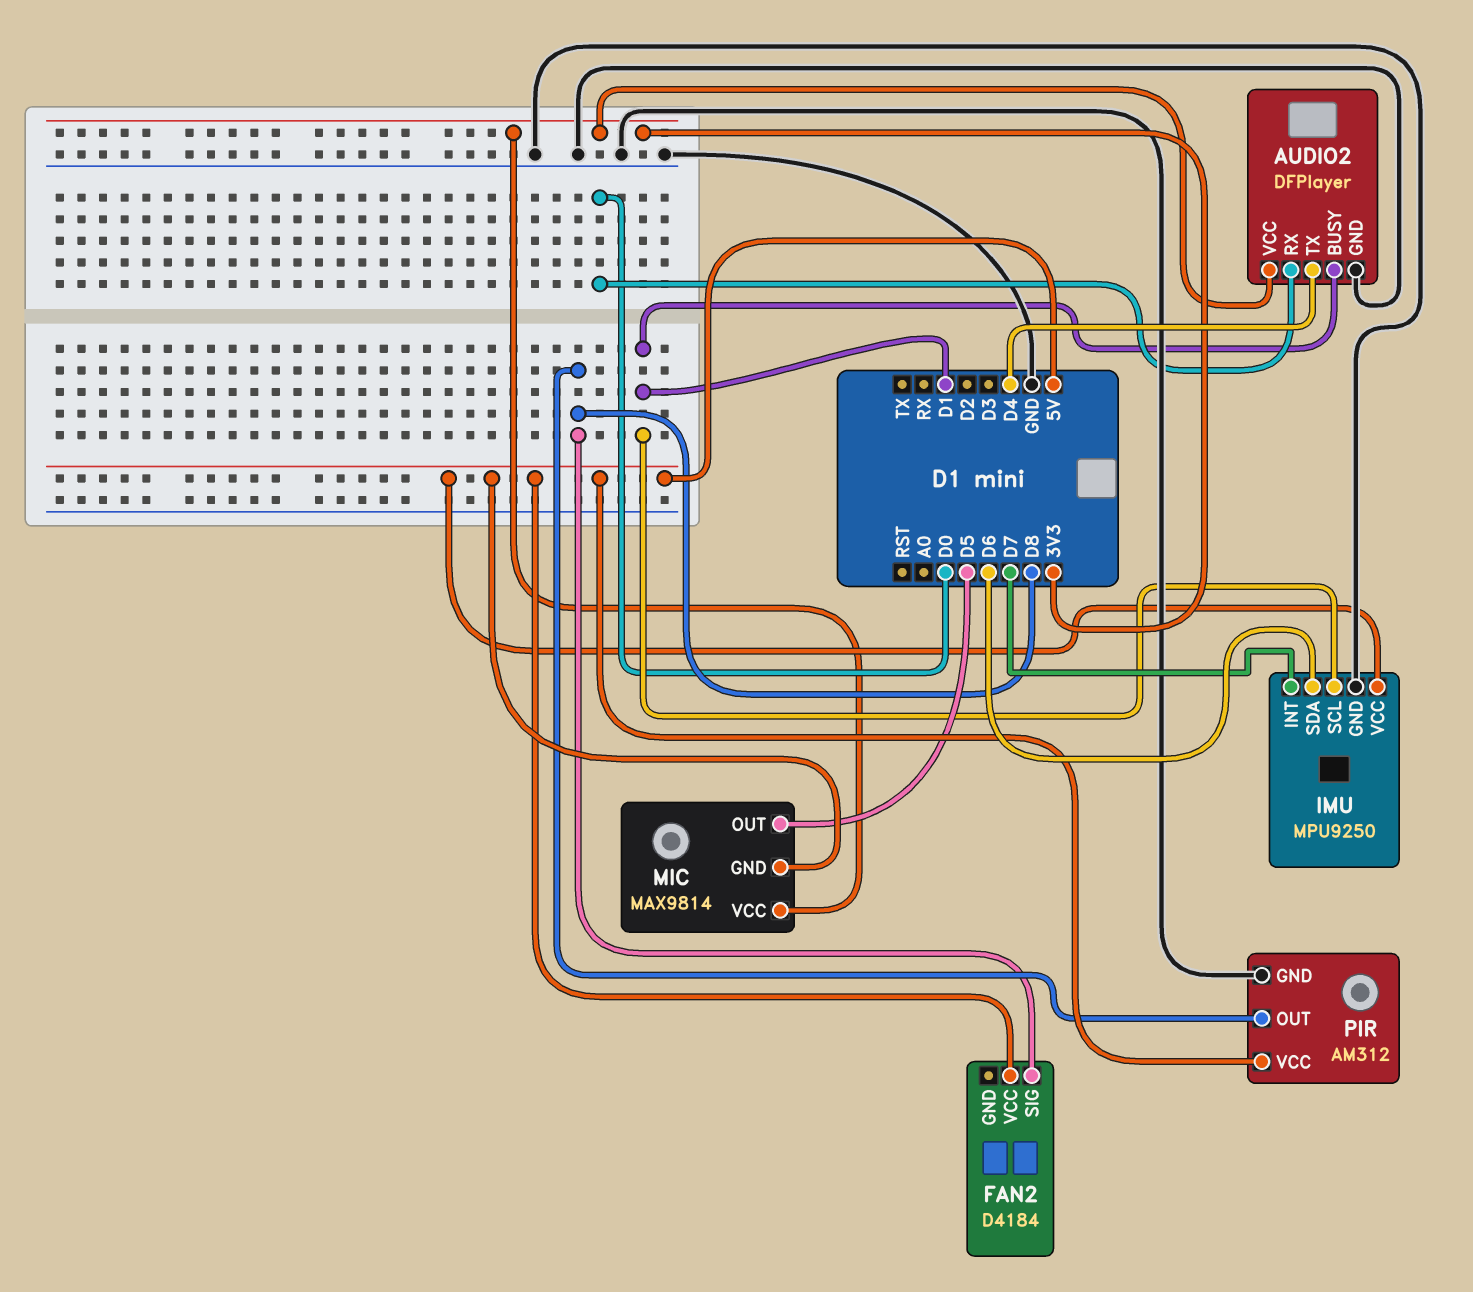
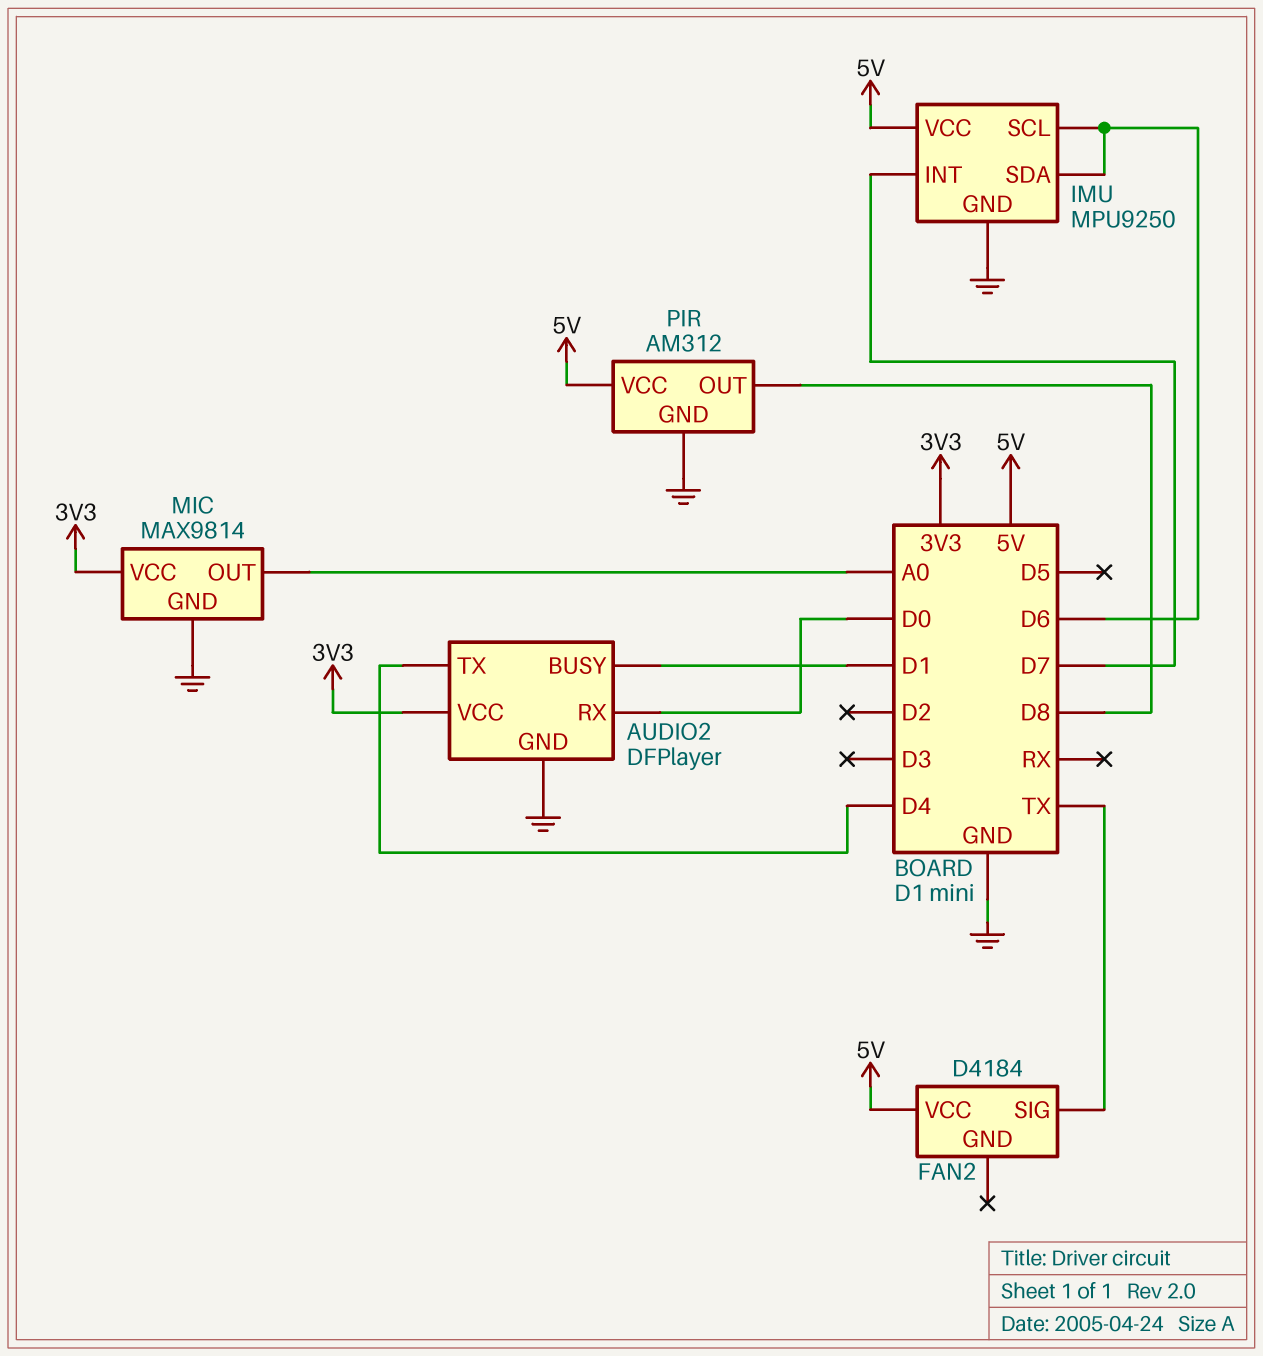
FAN2 pin SIG: D8 -> TX
IMU pin SCL: D1 -> D6
MIC pin GND: 5V -> GND
MIC pin OUT: D5 -> A0

